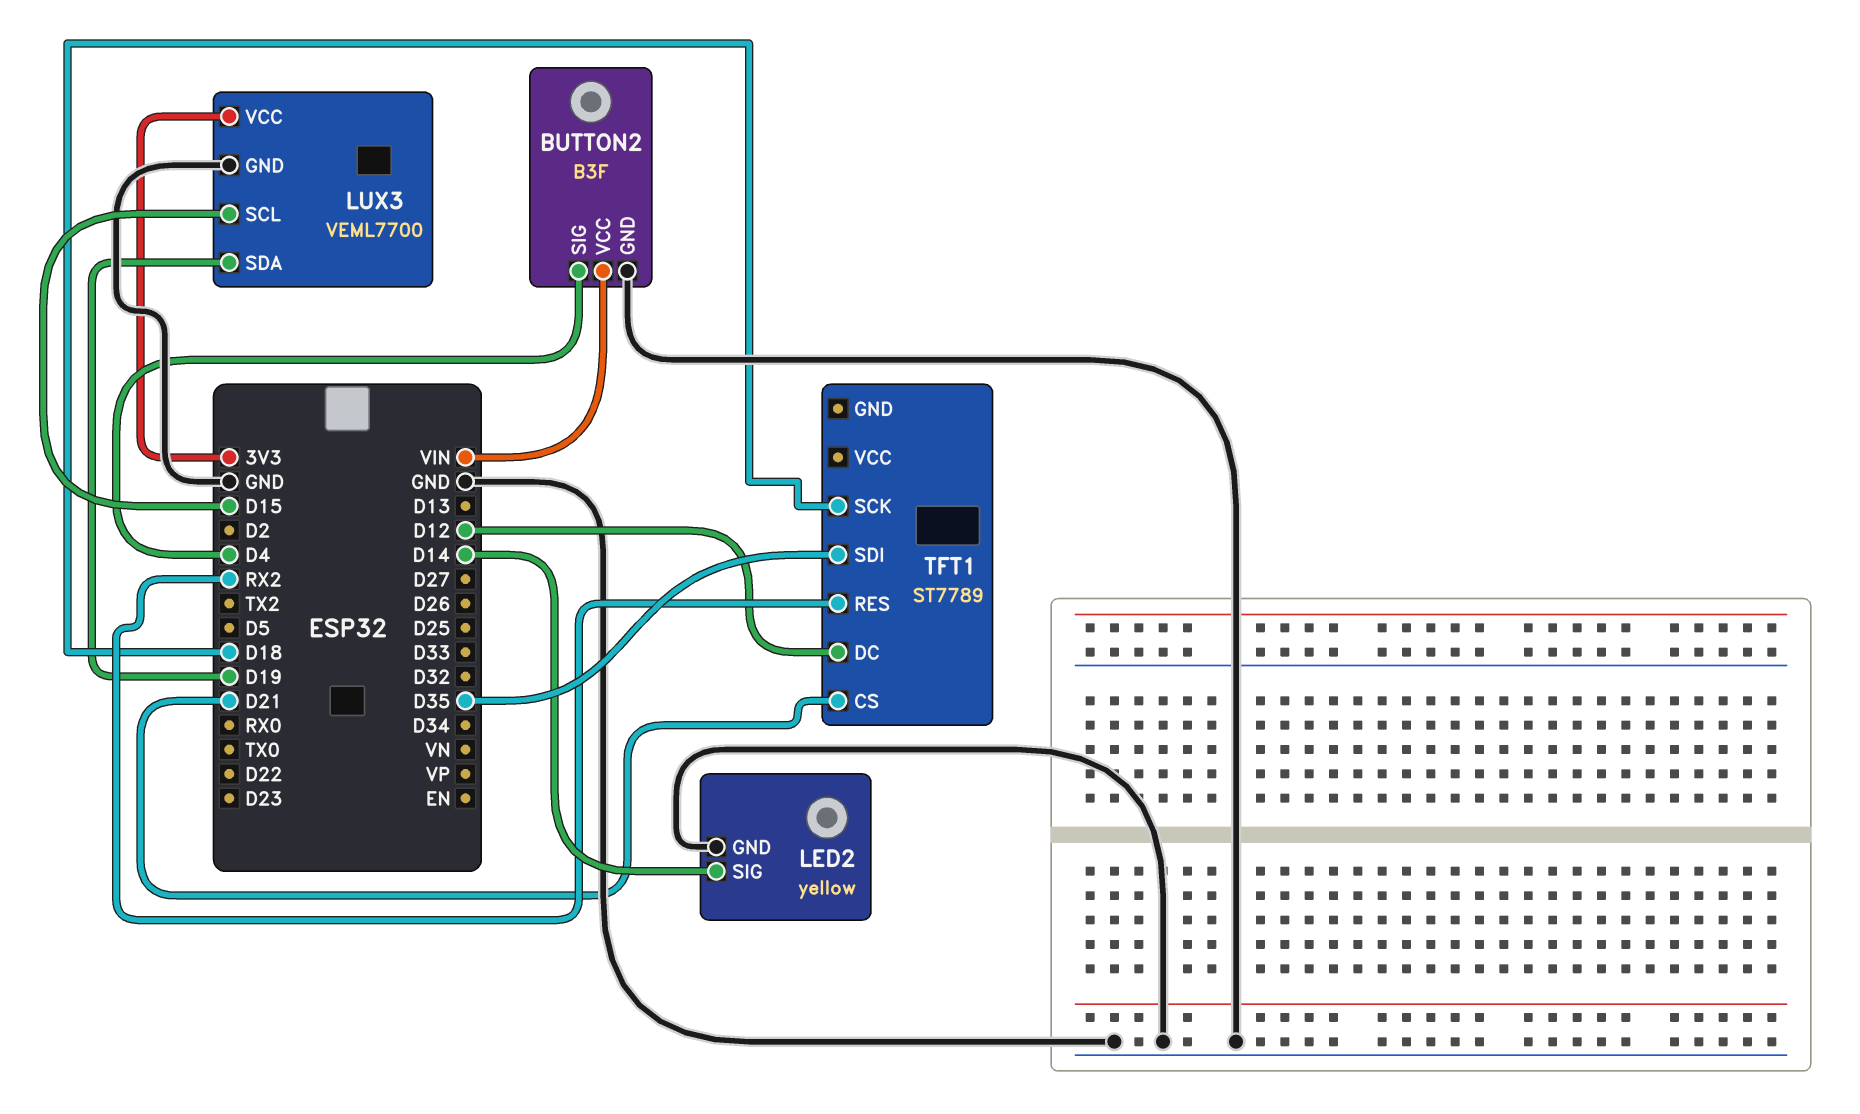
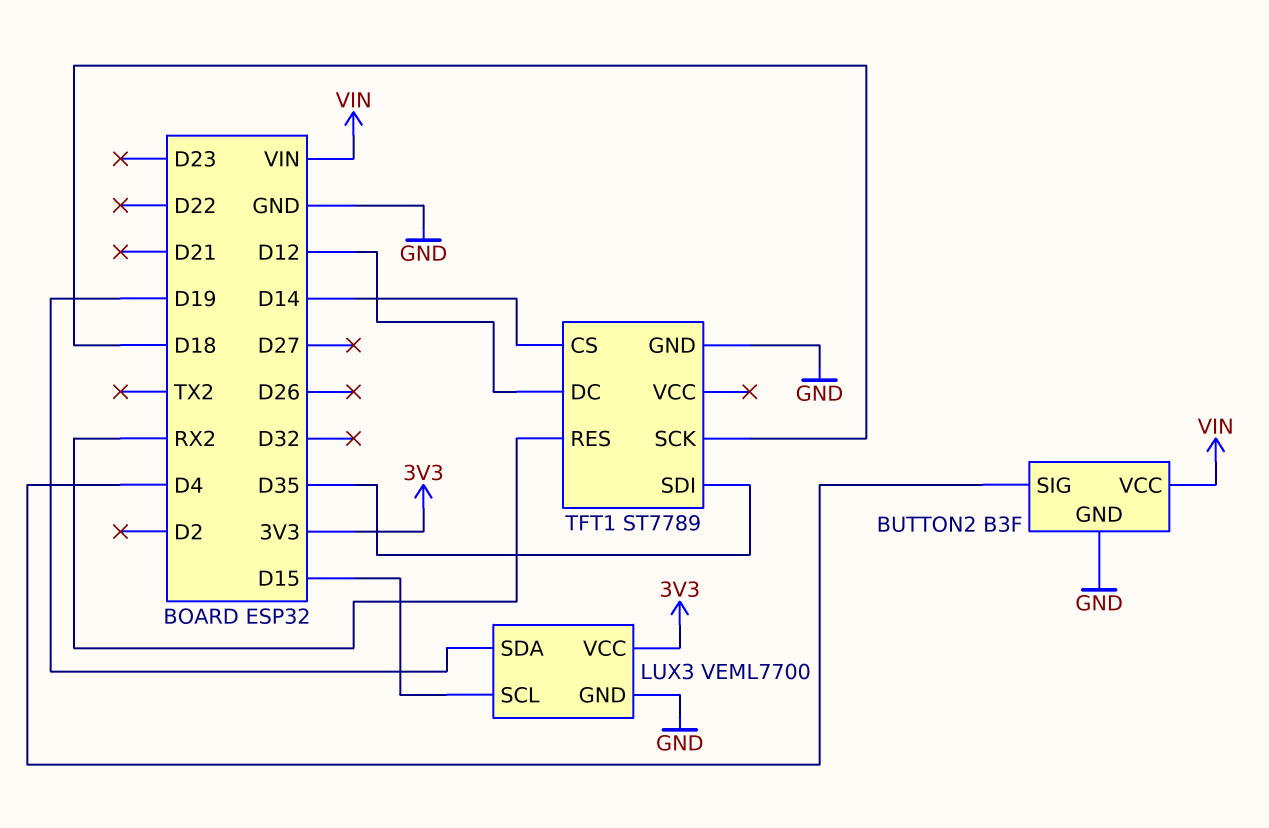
LED2: yellow -> none
LED2 pin GND: GND -> none
LED2 pin SIG: D14 -> none
TFT1 pin CS: D21 -> D14
TFT1 pin GND: none -> GND

